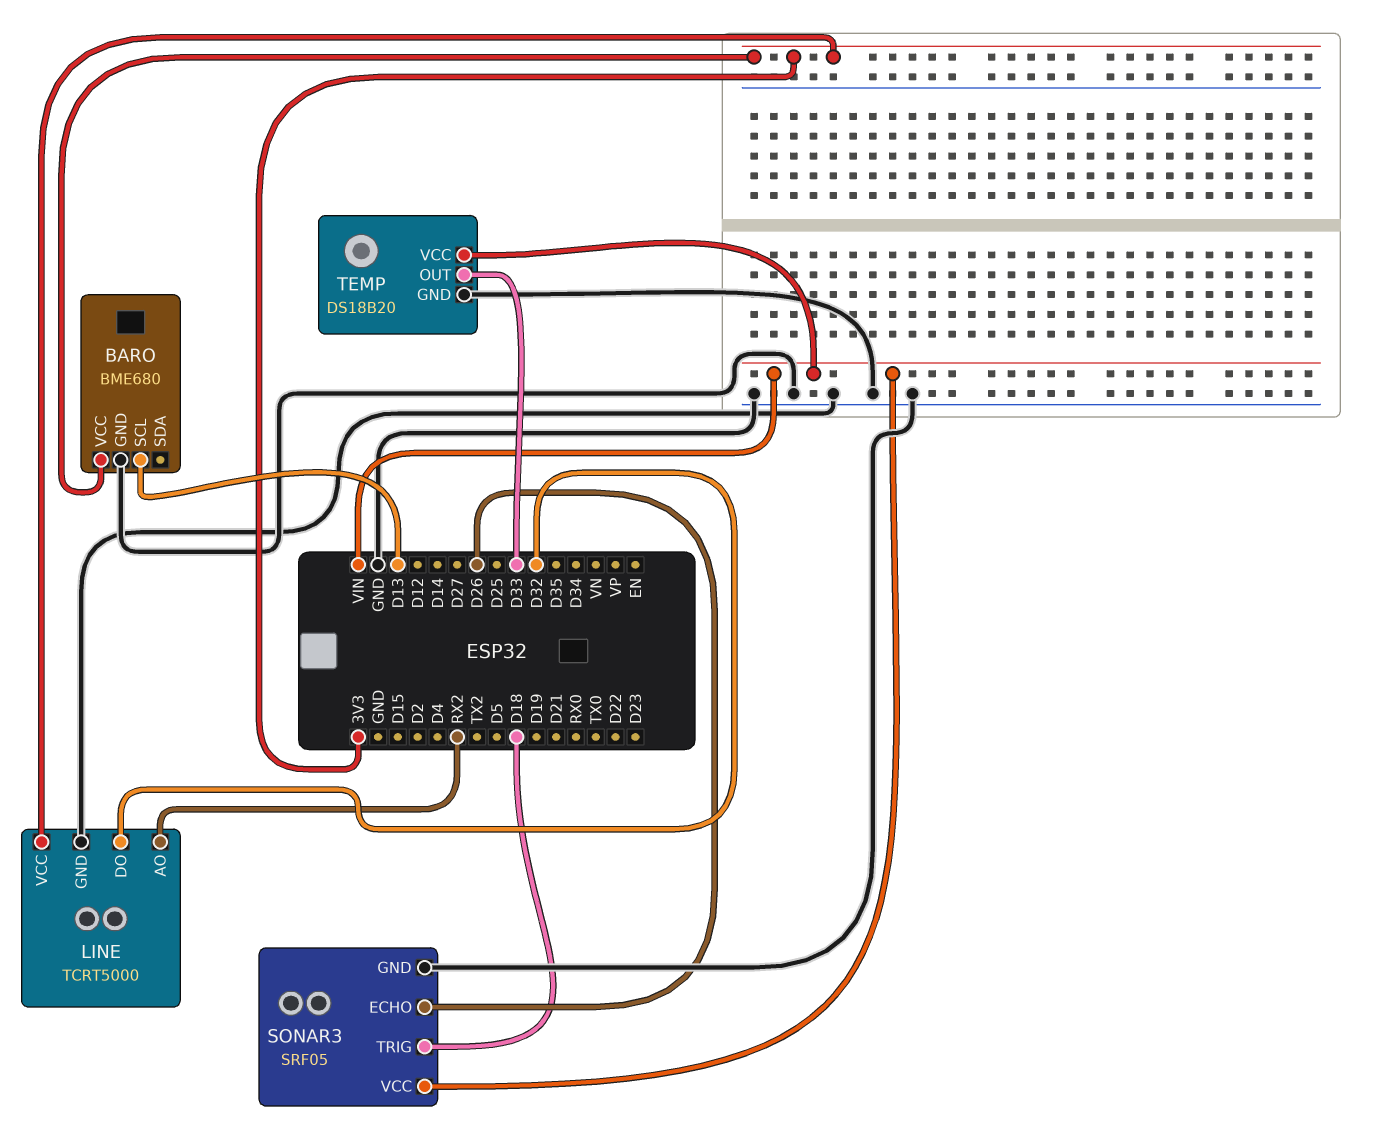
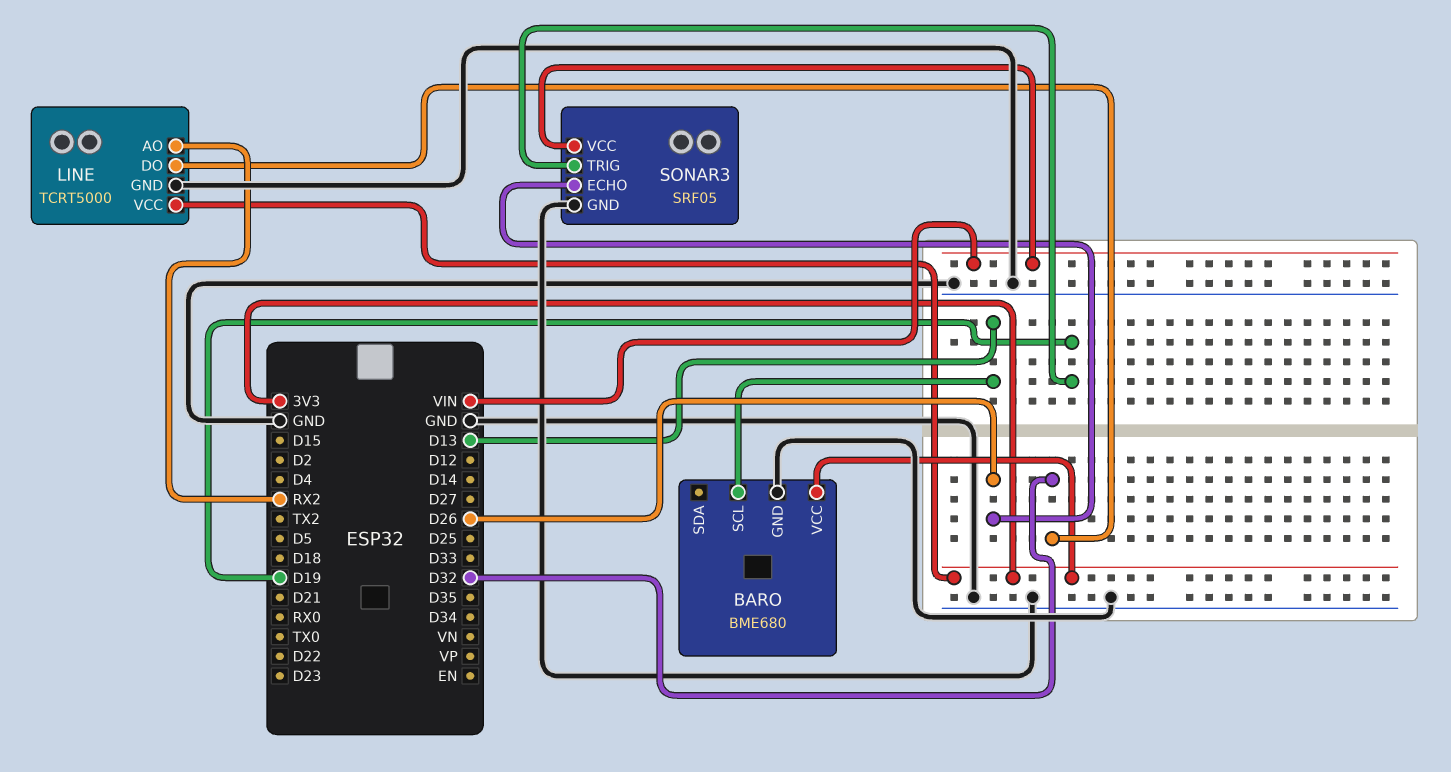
SONAR3 pin TRIG: D18 -> D19
TEMP: DS18B20 -> none
TEMP pin GND: GND -> none
TEMP pin OUT: D33 -> none
TEMP pin VCC: VIN -> none

